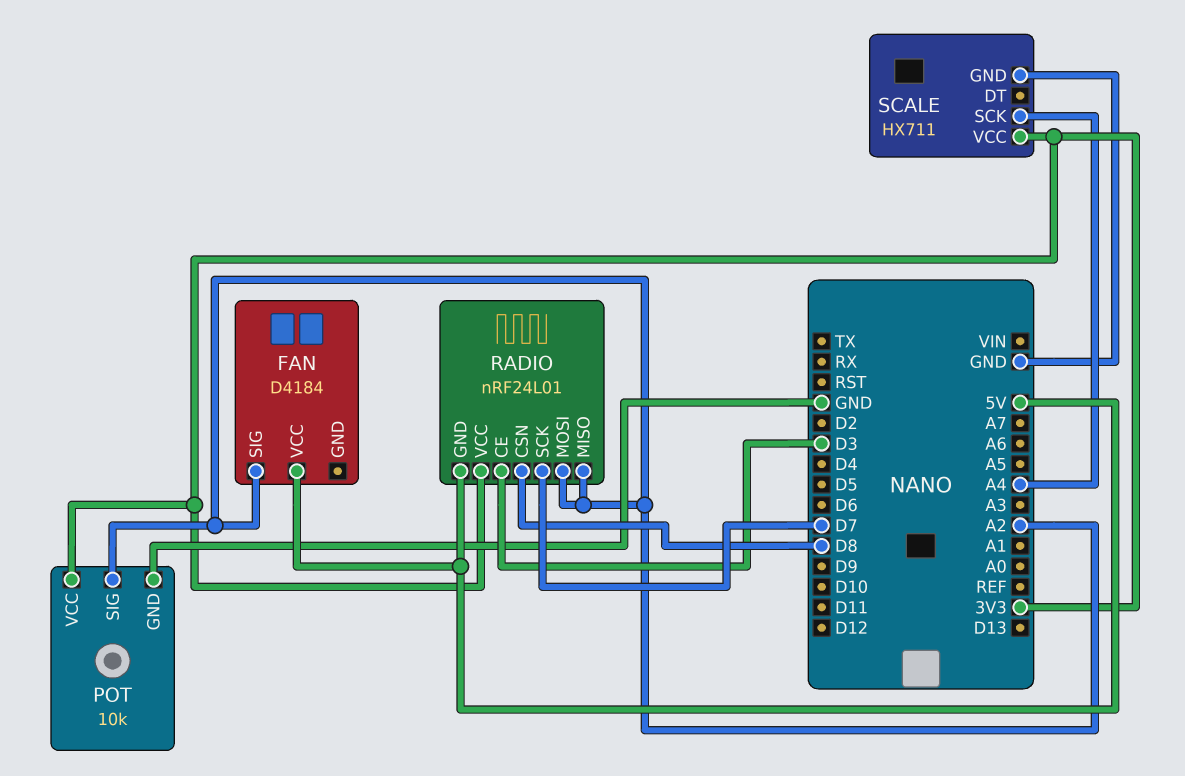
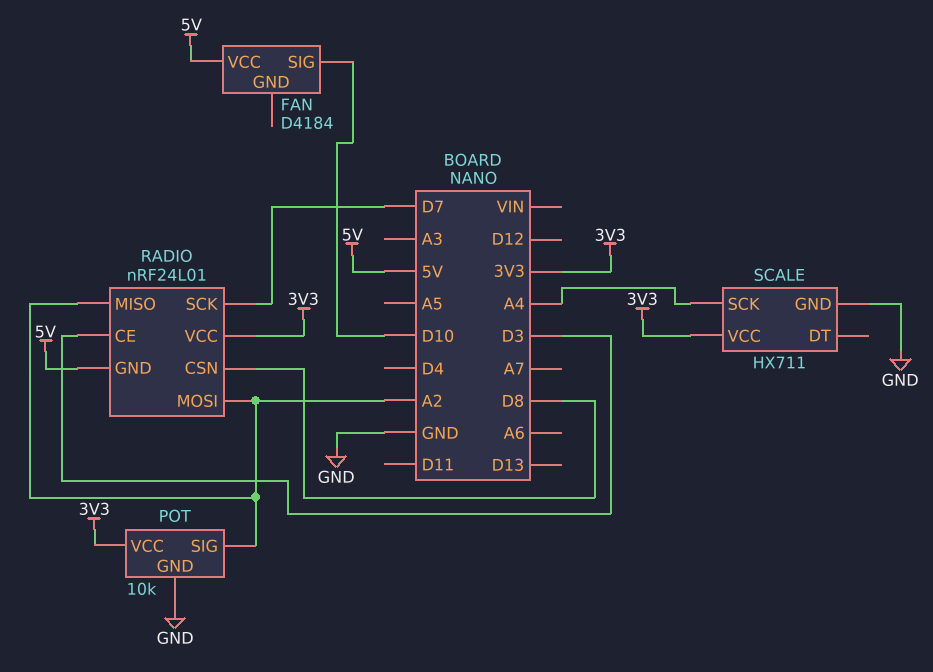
FAN pin SIG: A2 -> D10

